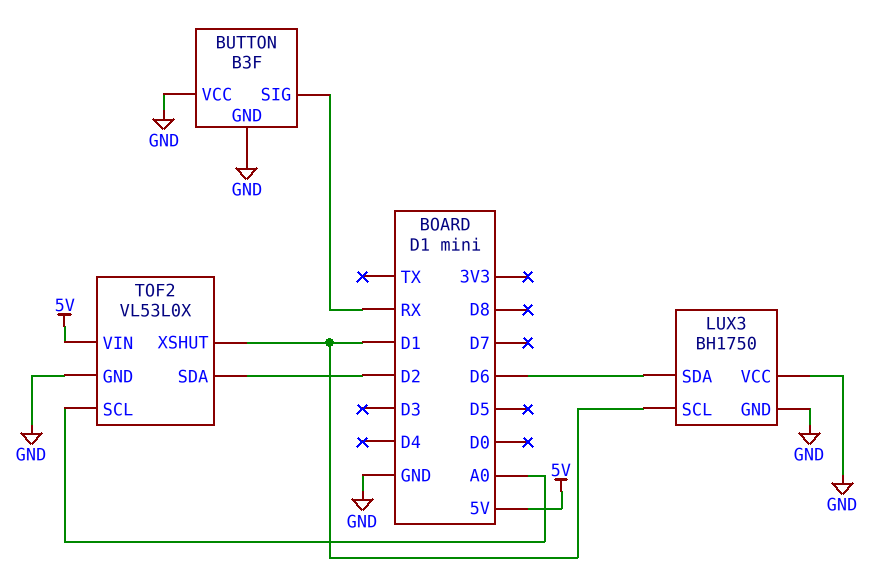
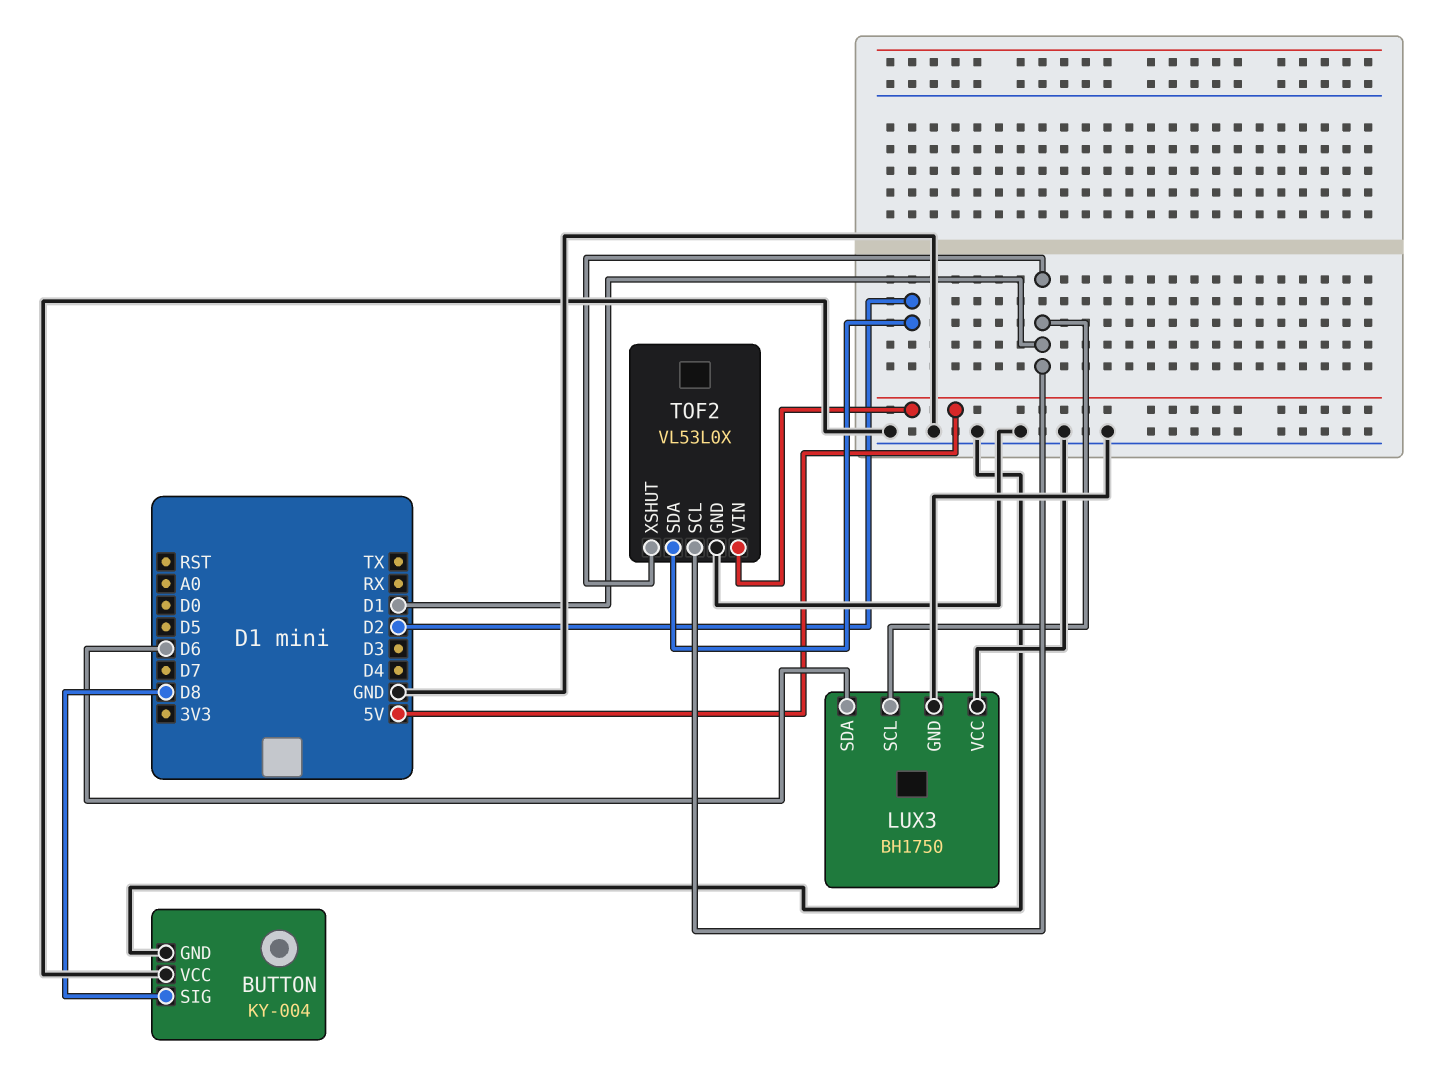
BUTTON: B3F -> KY-004
BUTTON pin SIG: RX -> D8
TOF2 pin SCL: A0 -> D1

